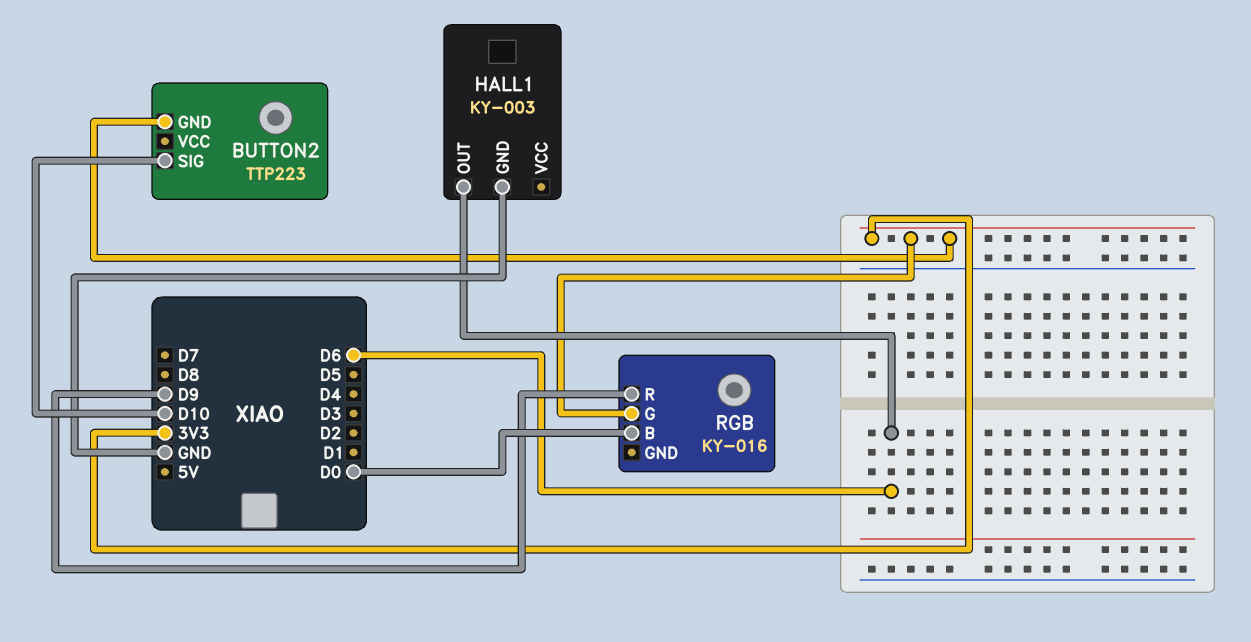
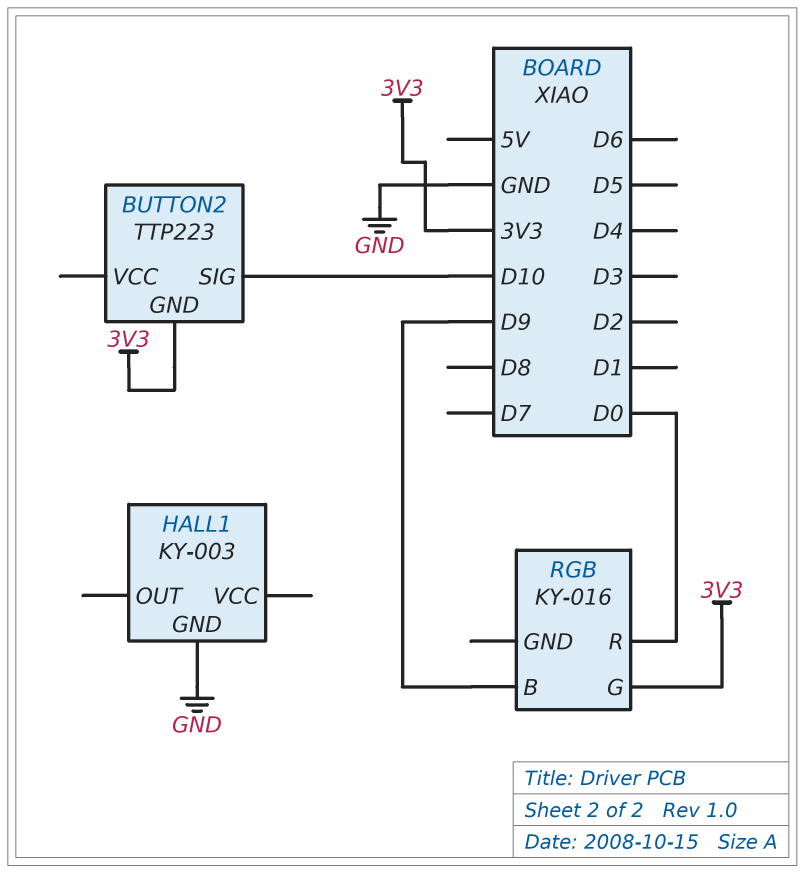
HALL1 pin OUT: D6 -> none
RGB pin B: D0 -> D9
RGB pin R: D9 -> D0

